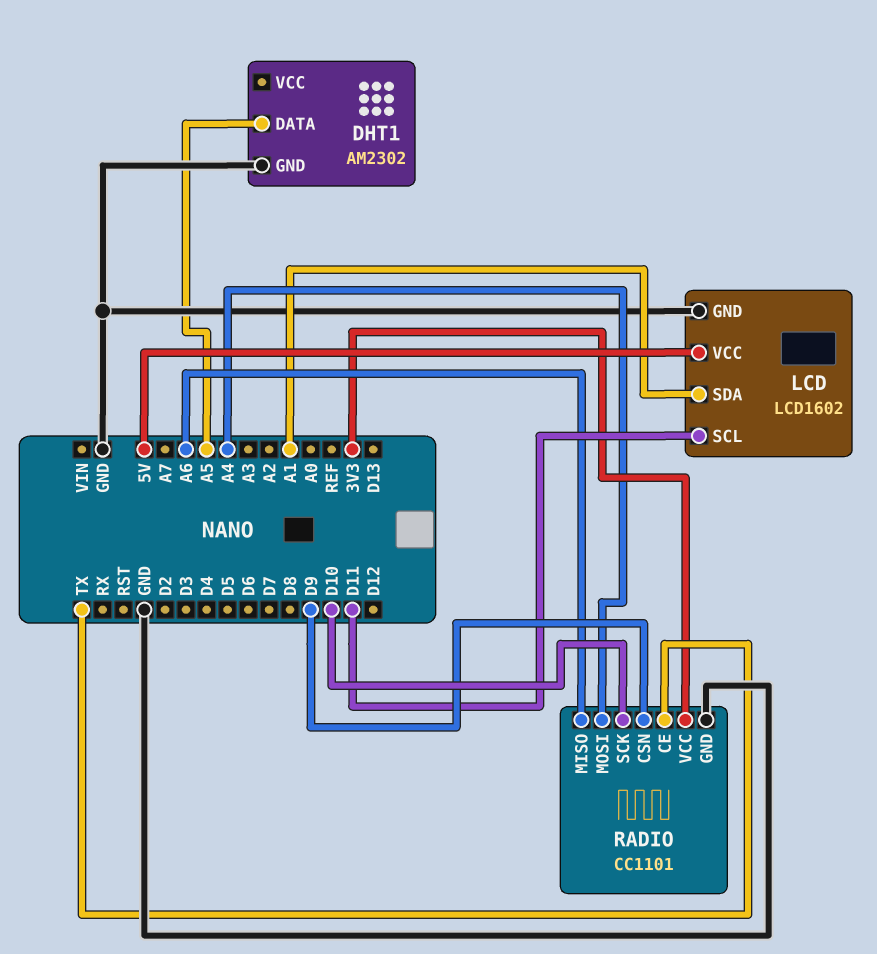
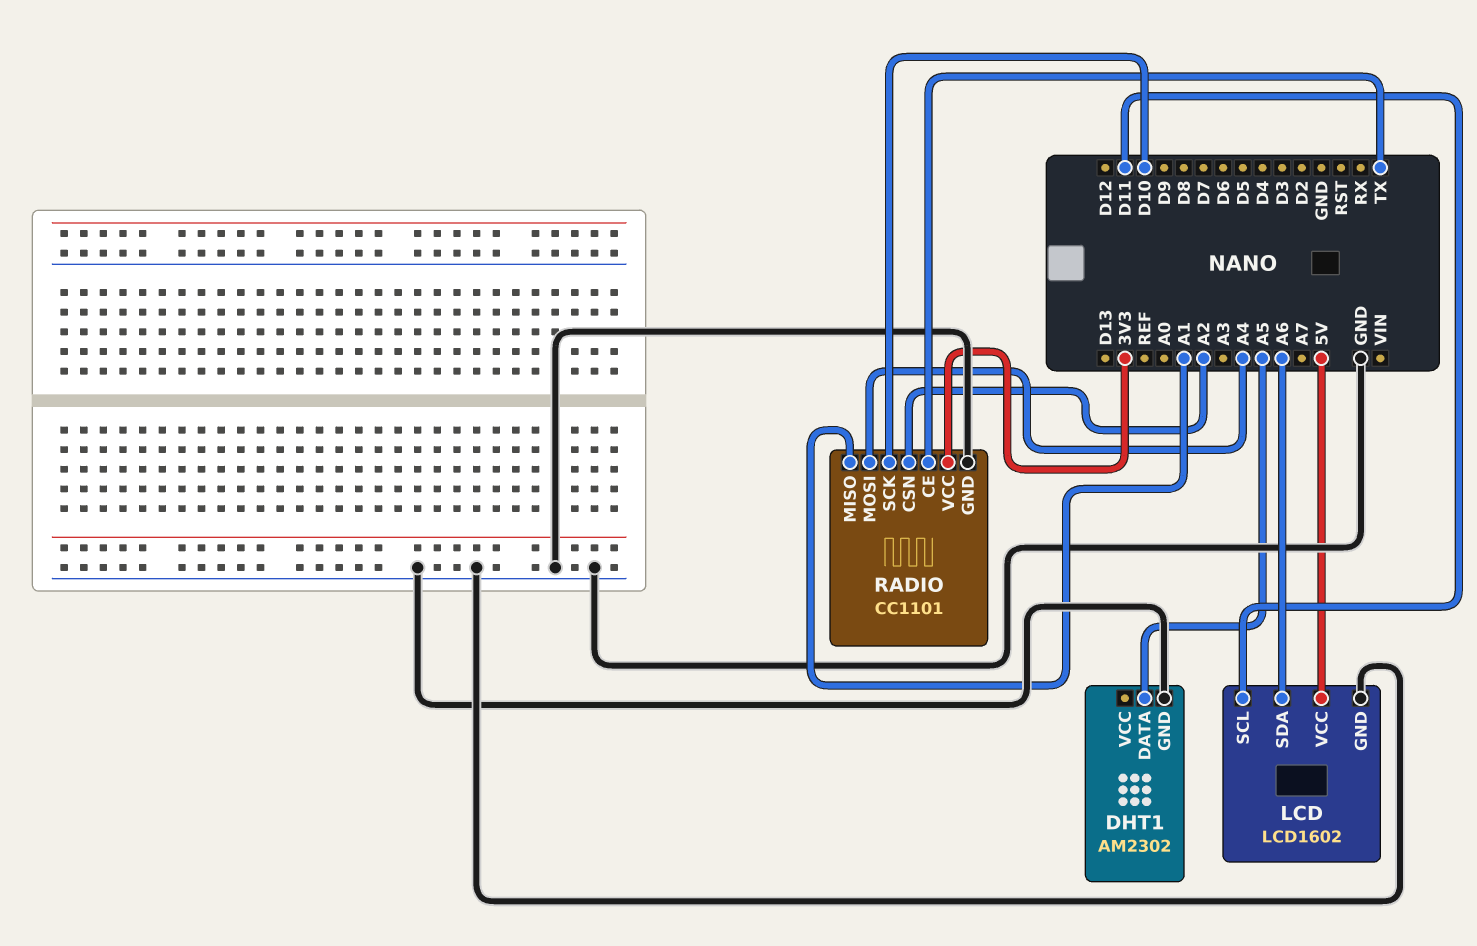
LCD pin SDA: A1 -> A6
RADIO pin CSN: D9 -> A2
RADIO pin MISO: A6 -> A1

